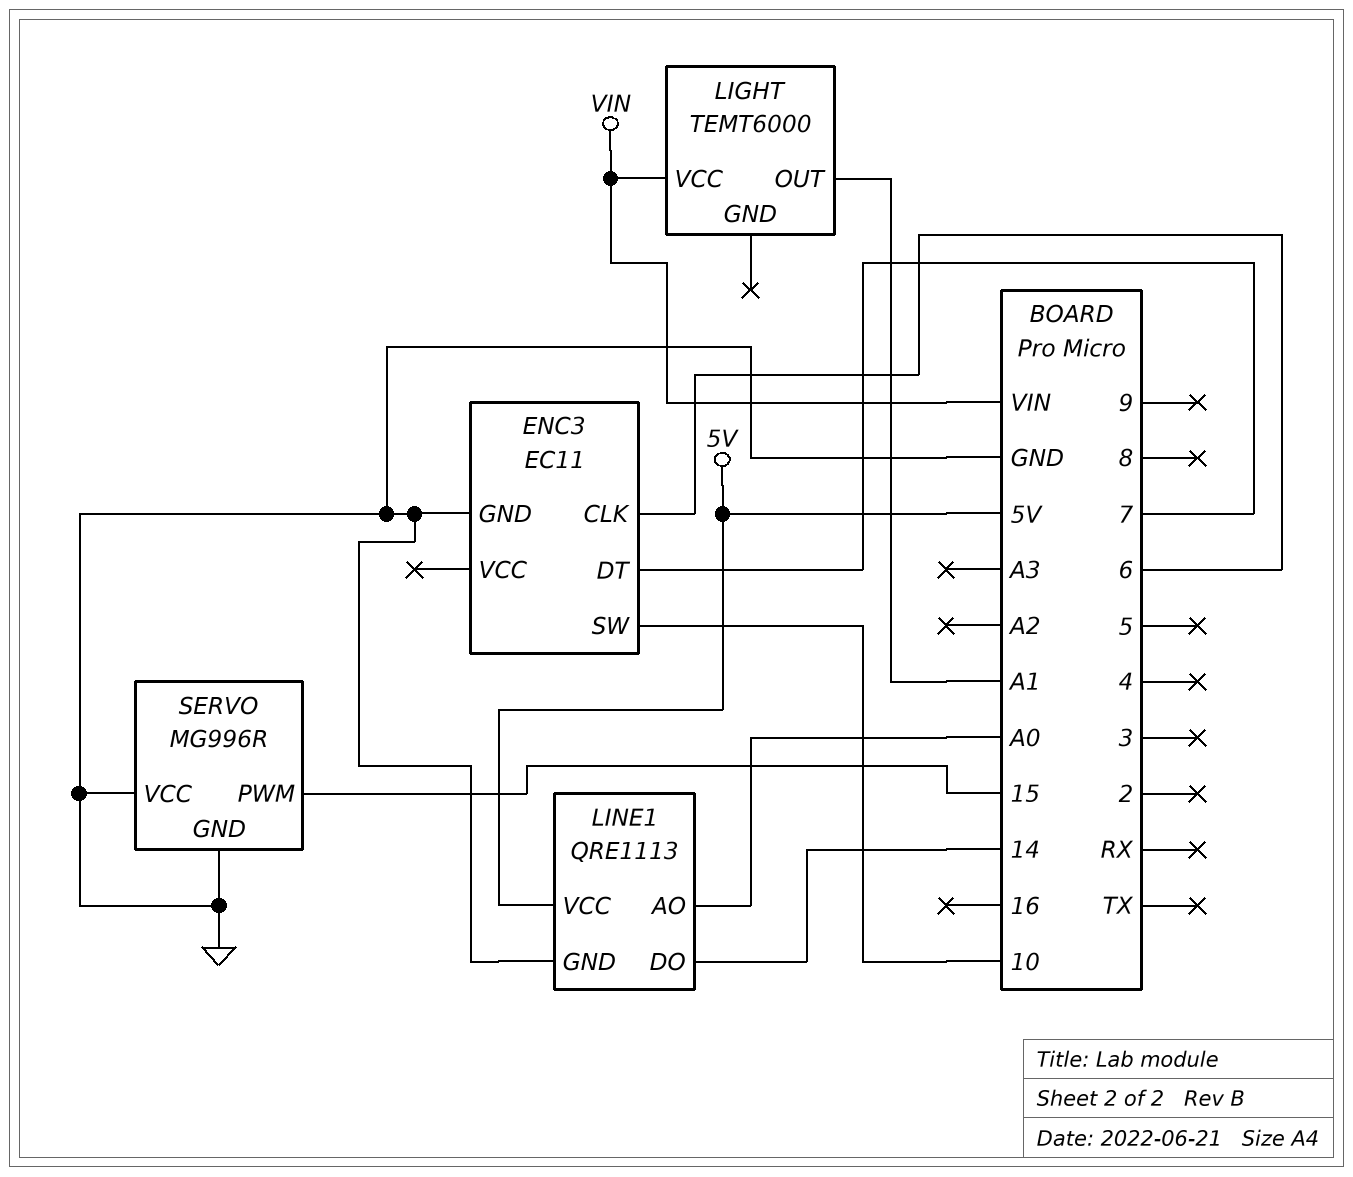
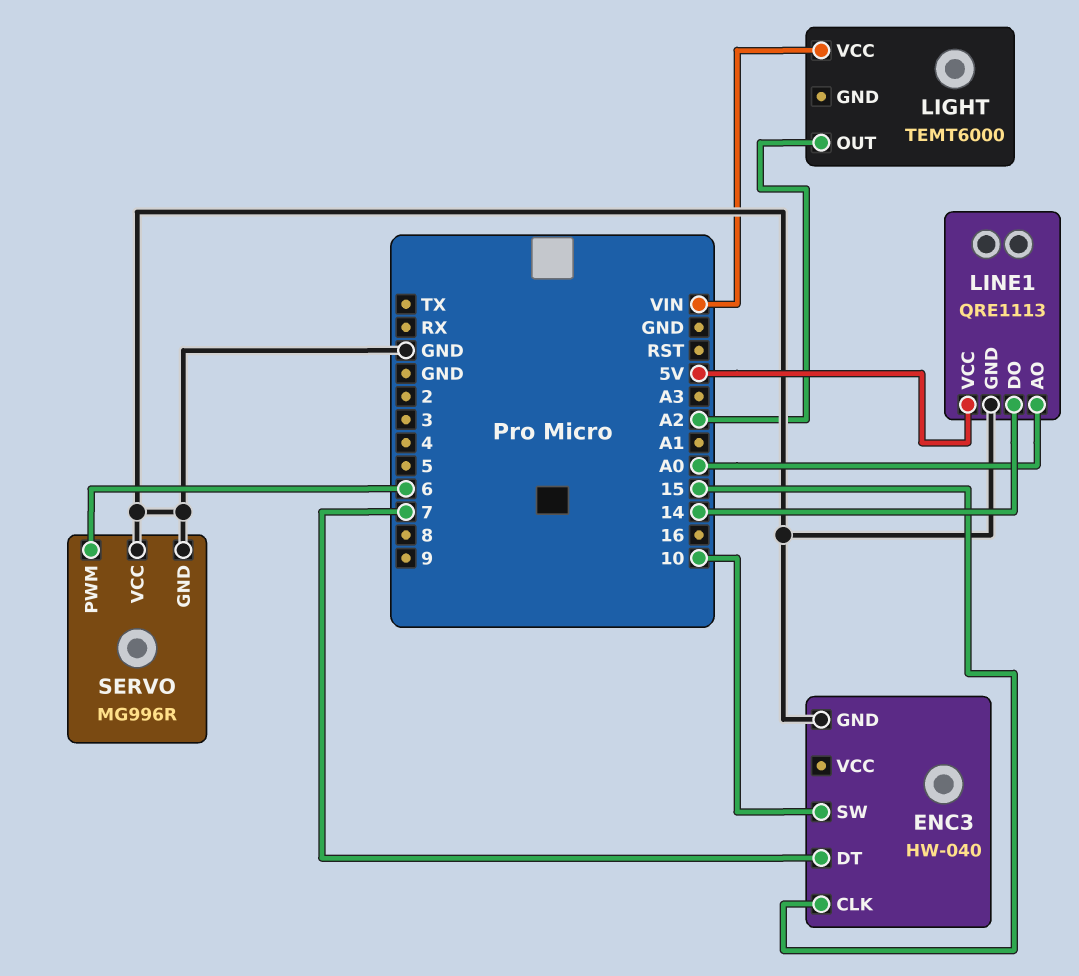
ENC3: EC11 -> HW-040
ENC3 pin CLK: 6 -> 15
LIGHT pin OUT: A1 -> A2
SERVO pin PWM: 15 -> 6

